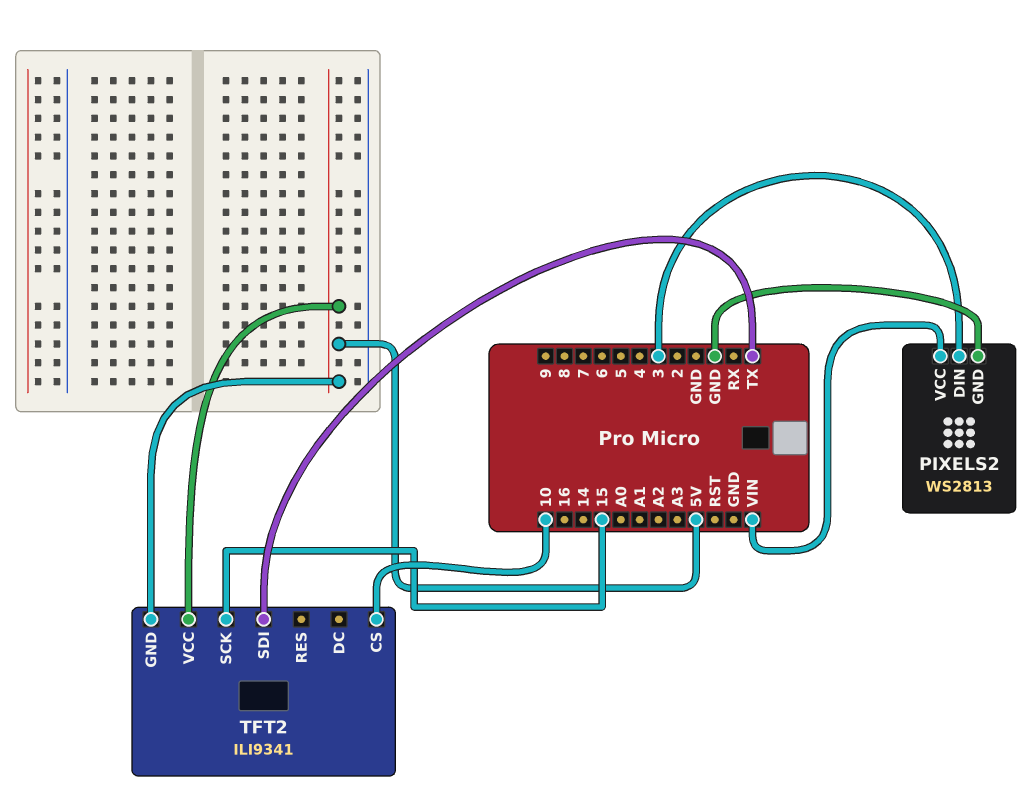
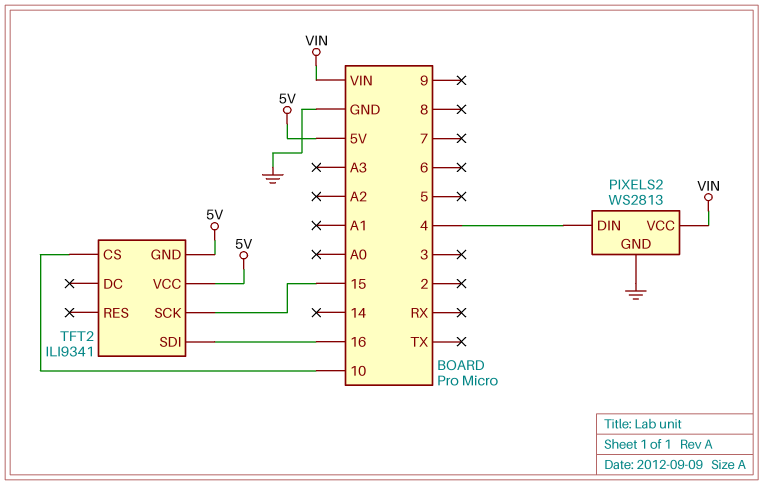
PIXELS2 pin DIN: 3 -> 4
TFT2 pin SDI: TX -> 16

